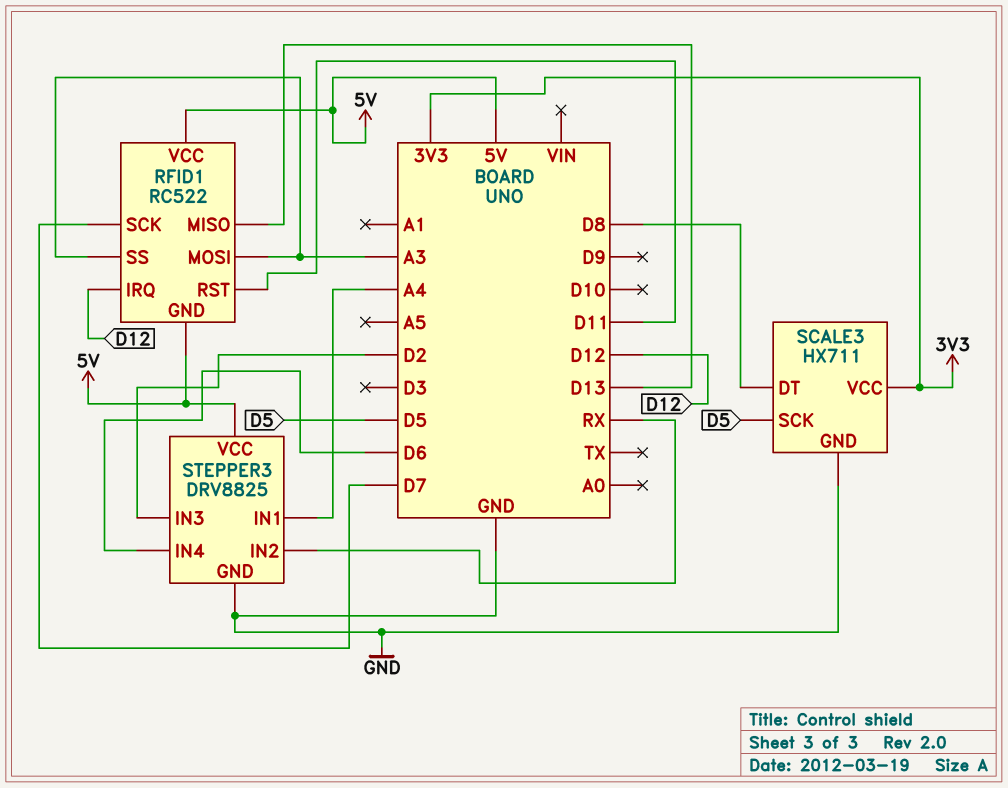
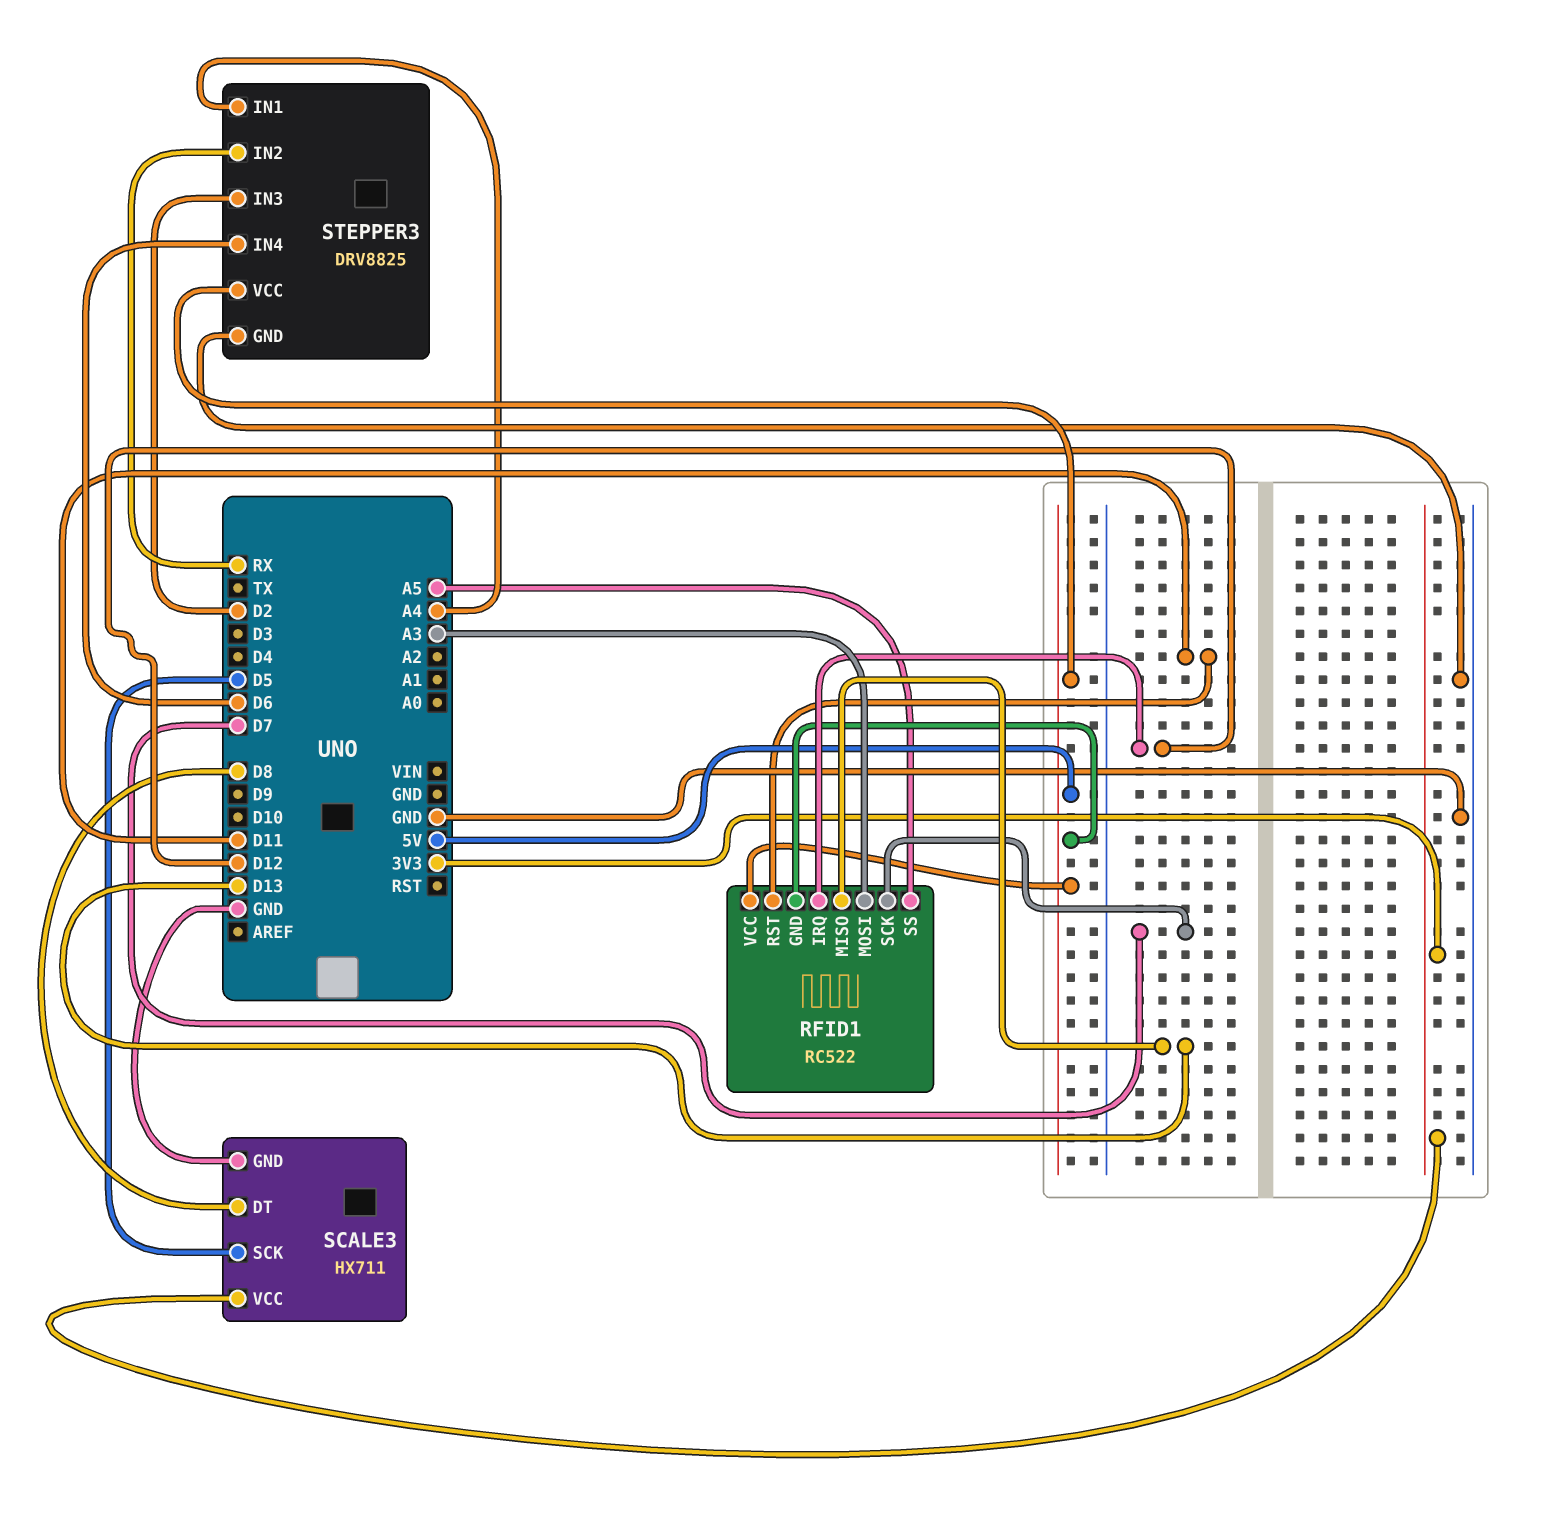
RFID1 pin SS: A3 -> A5

